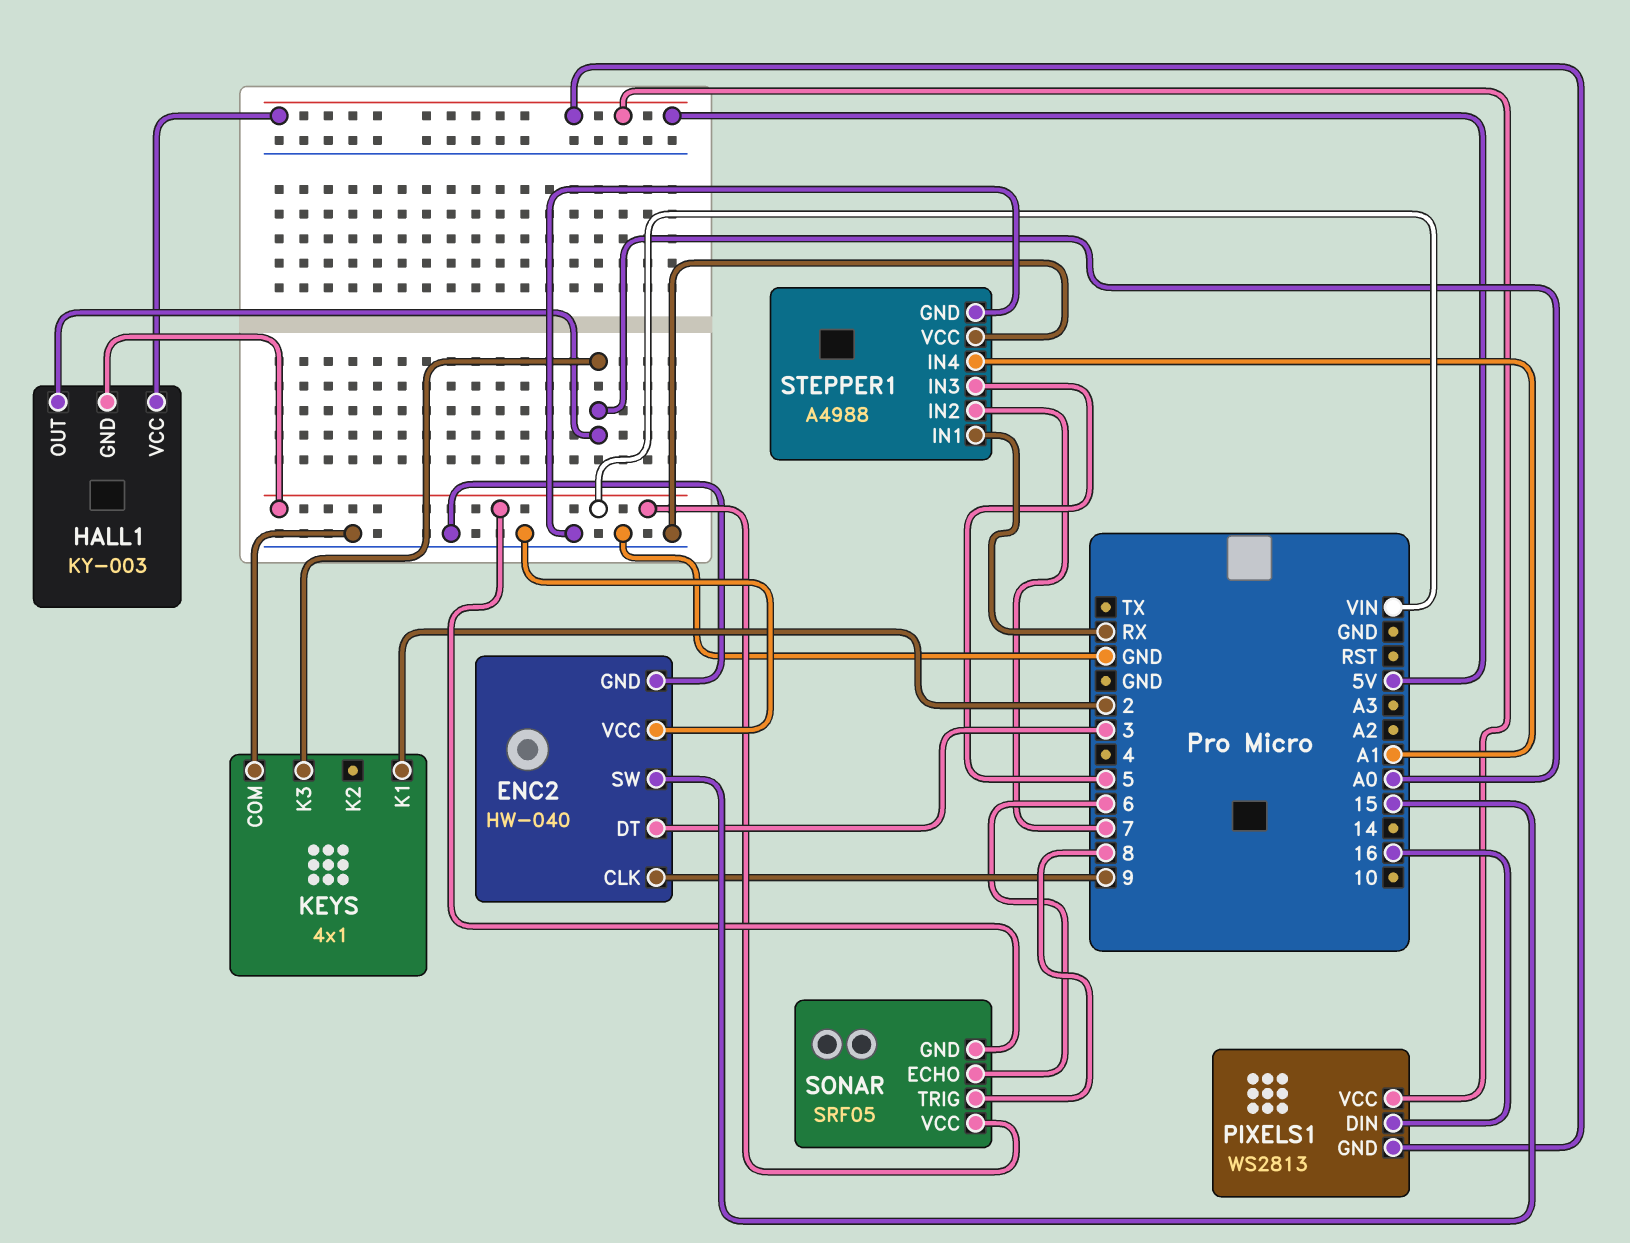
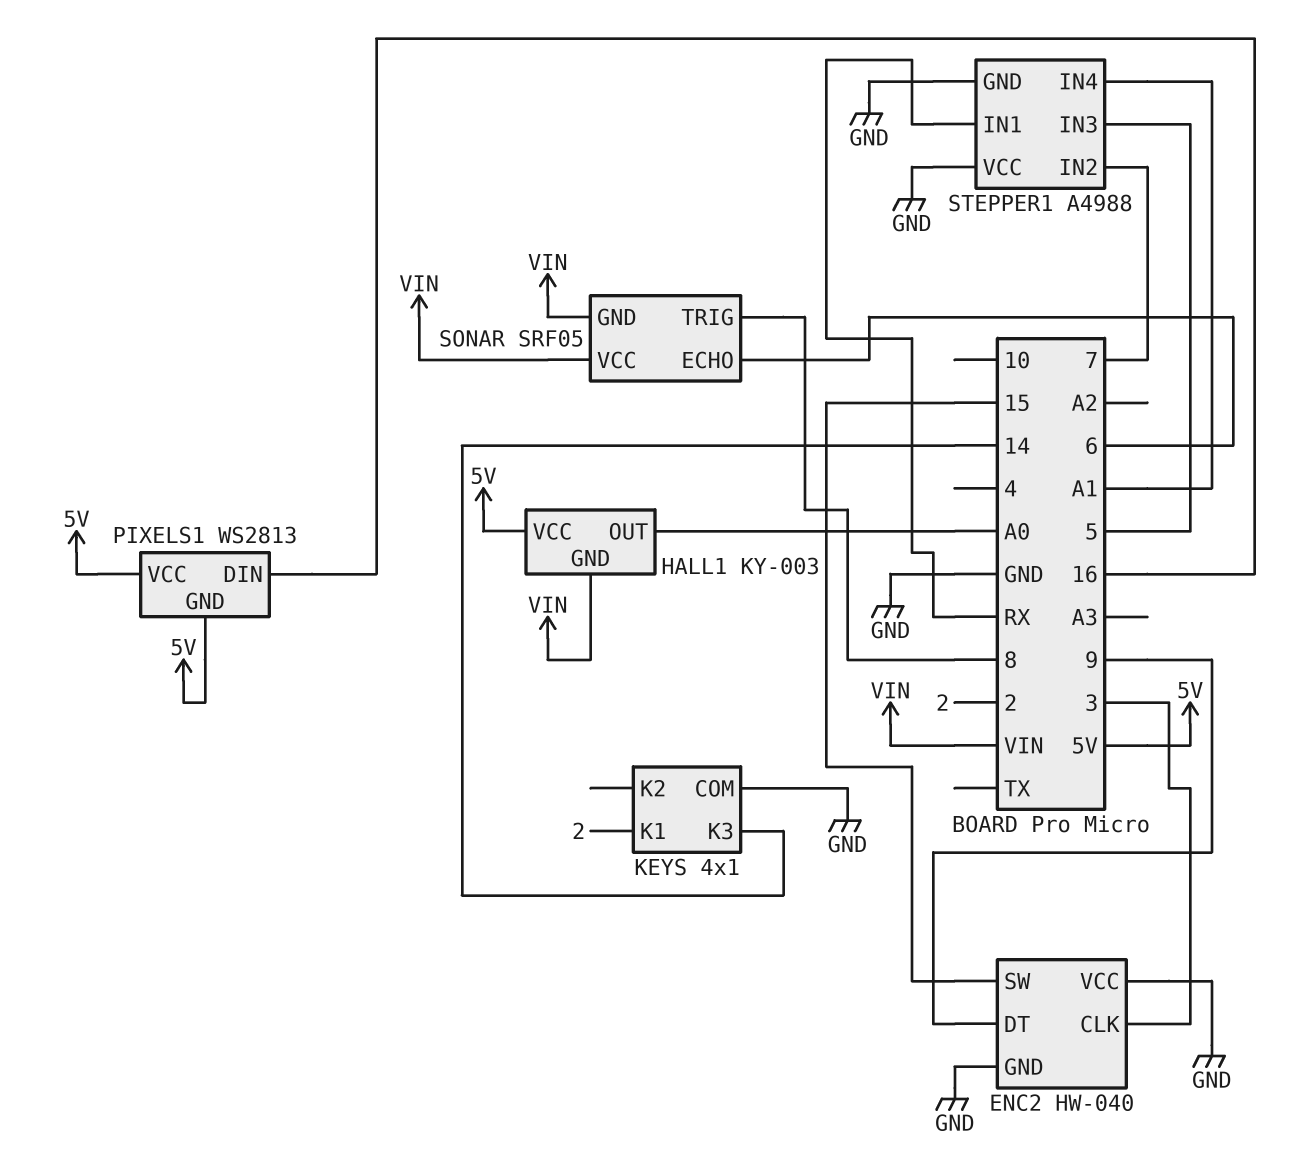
ENC2 pin CLK: 9 -> 3
ENC2 pin DT: 3 -> 9
KEYS pin K3: A0 -> 14

